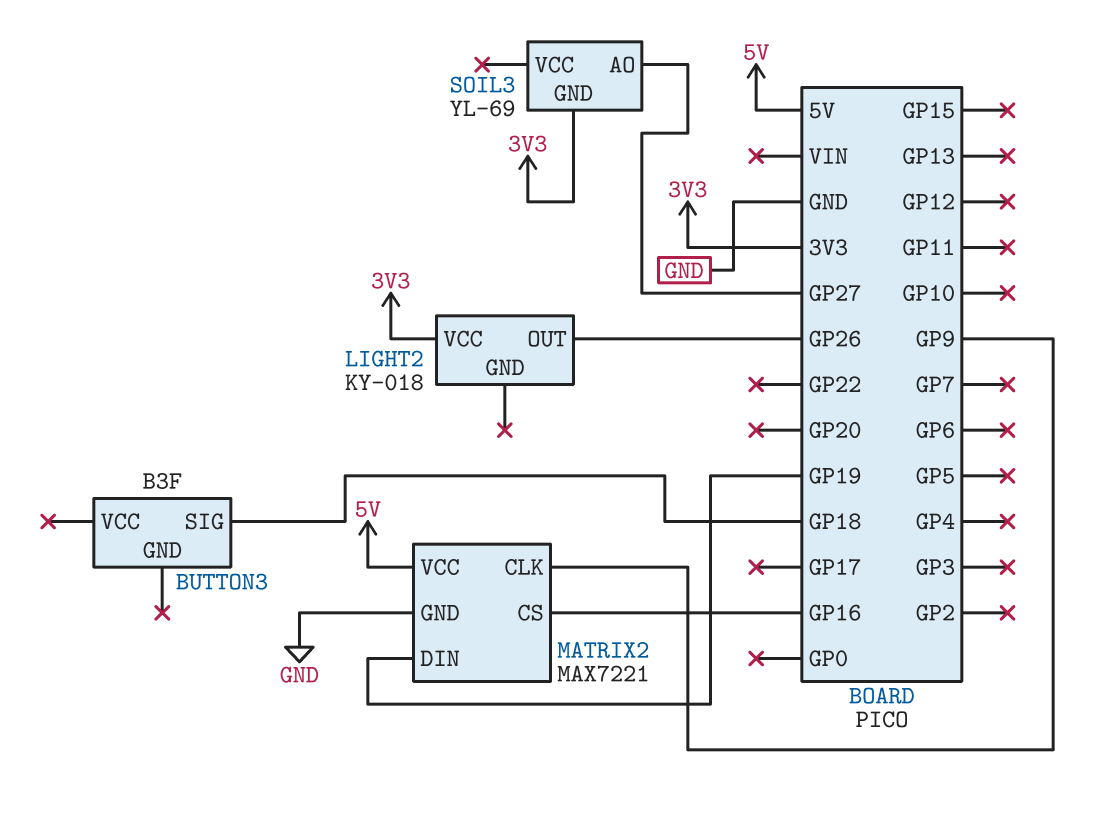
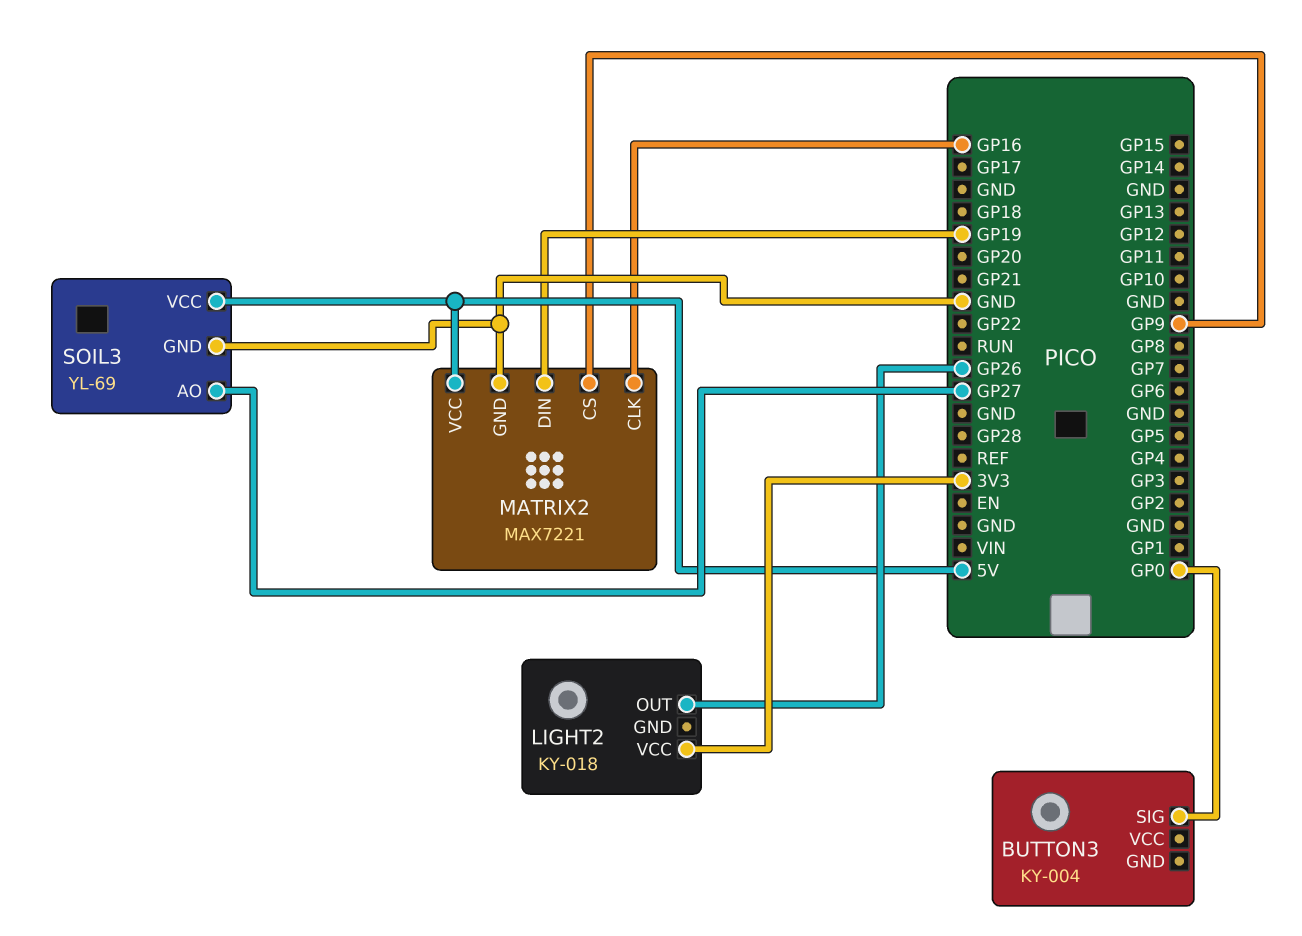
BUTTON3: B3F -> KY-004
BUTTON3 pin SIG: GP18 -> GP0
MATRIX2 pin CLK: GP9 -> GP16
MATRIX2 pin CS: GP16 -> GP9
SOIL3 pin GND: 3V3 -> GND
SOIL3 pin VCC: none -> 5V

